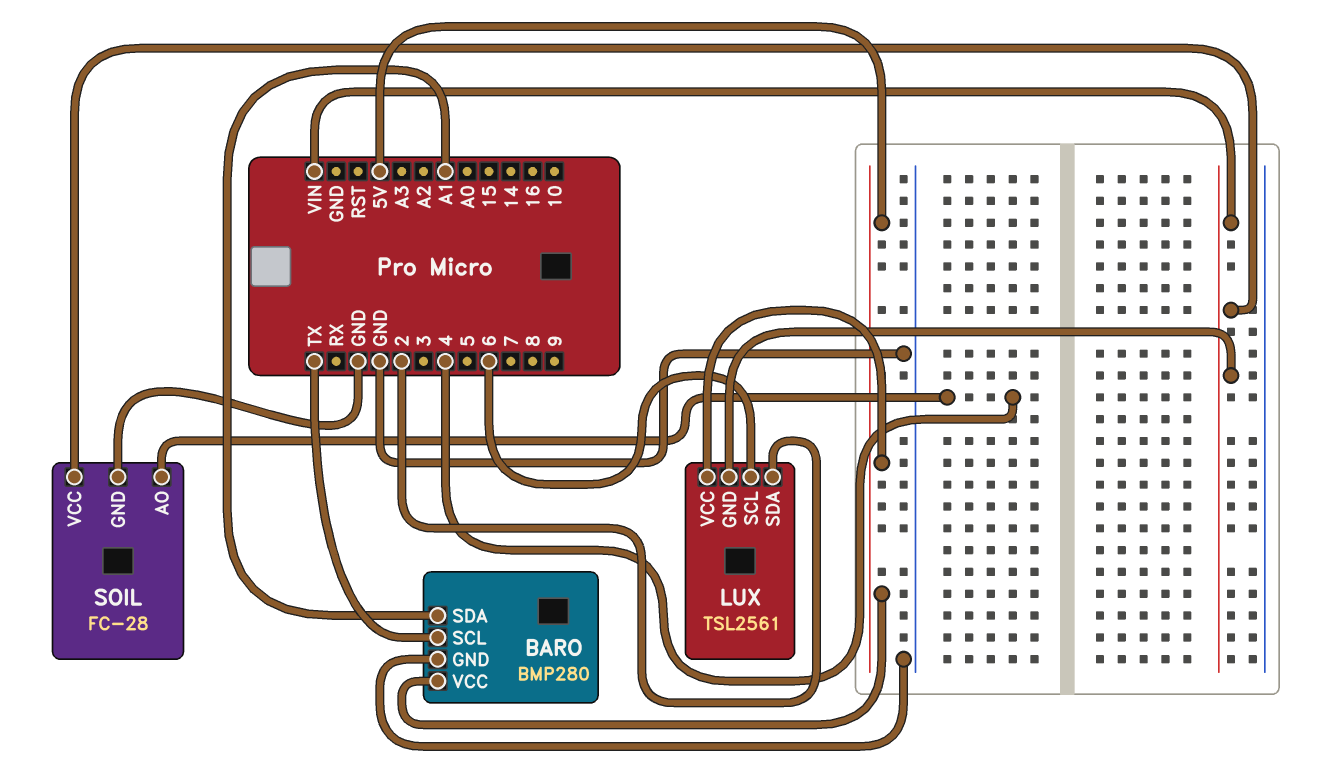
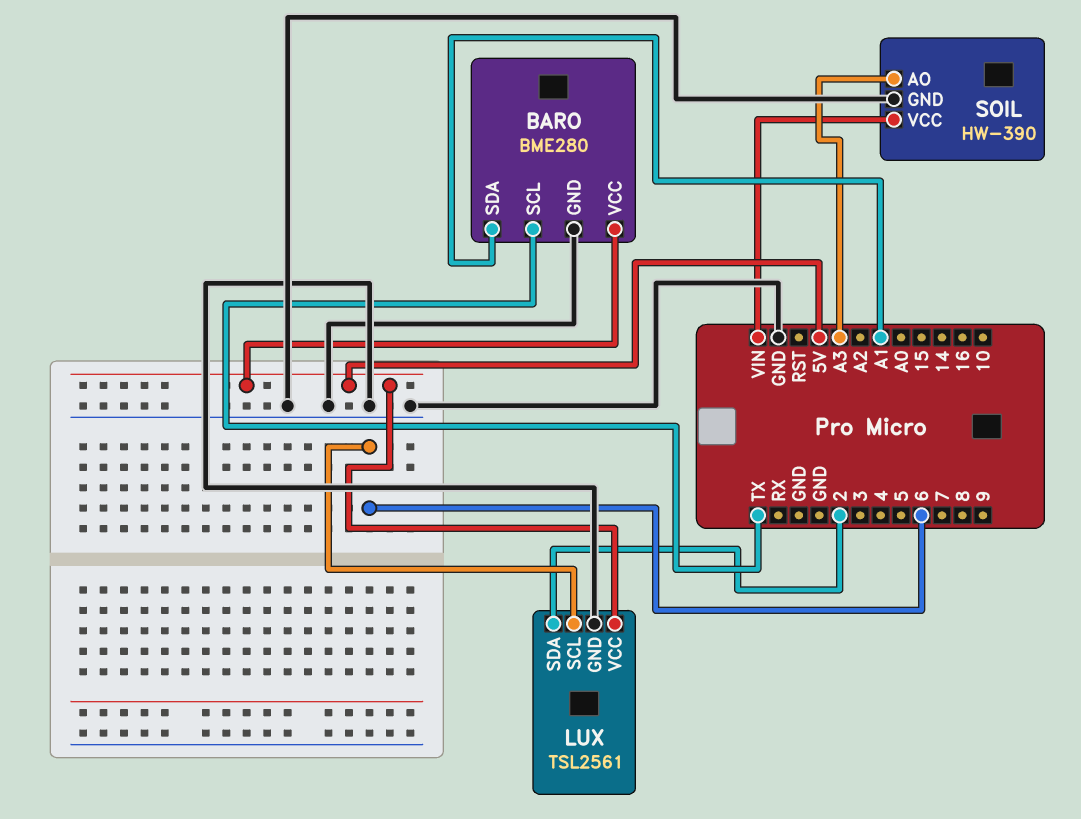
BARO: BMP280 -> BME280
LUX pin GND: VIN -> GND
SOIL: FC-28 -> HW-390
SOIL pin AO: 4 -> A3

